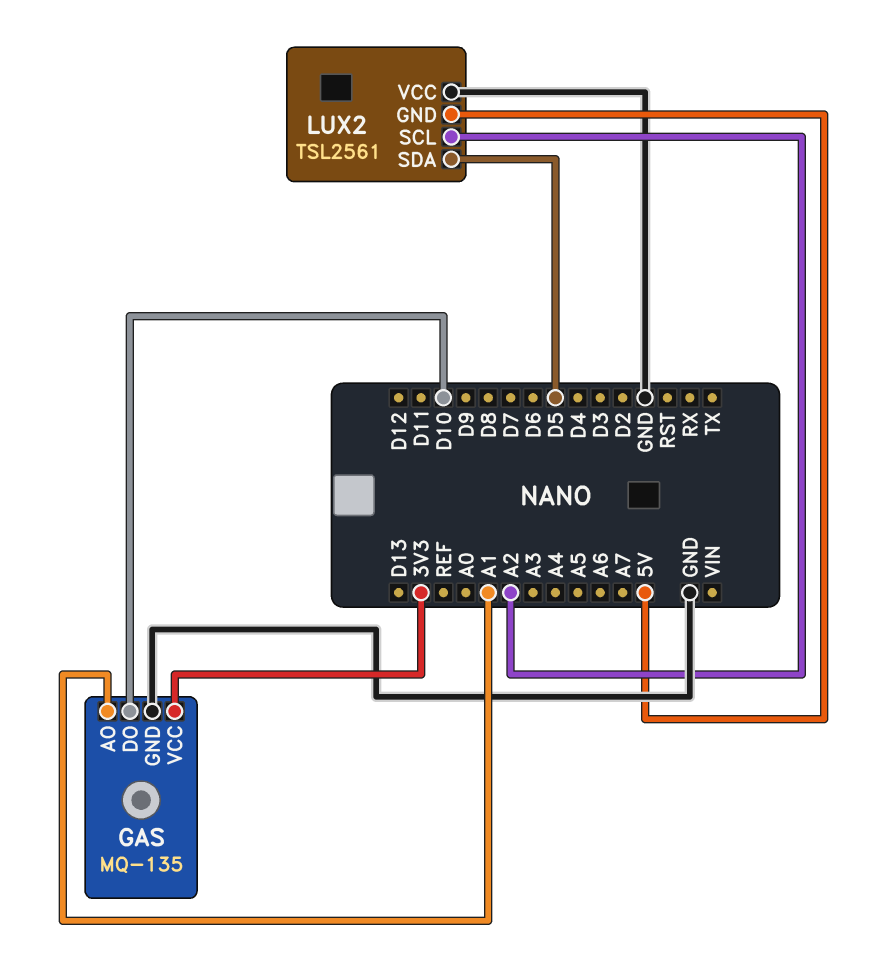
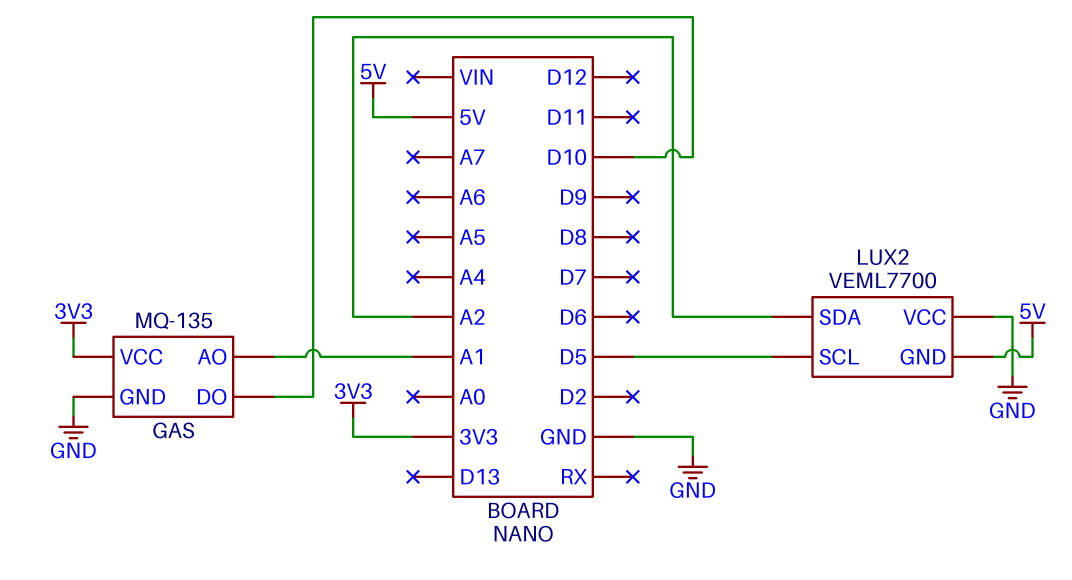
LUX2: TSL2561 -> VEML7700
LUX2 pin SCL: A2 -> D5
LUX2 pin SDA: D5 -> A2

